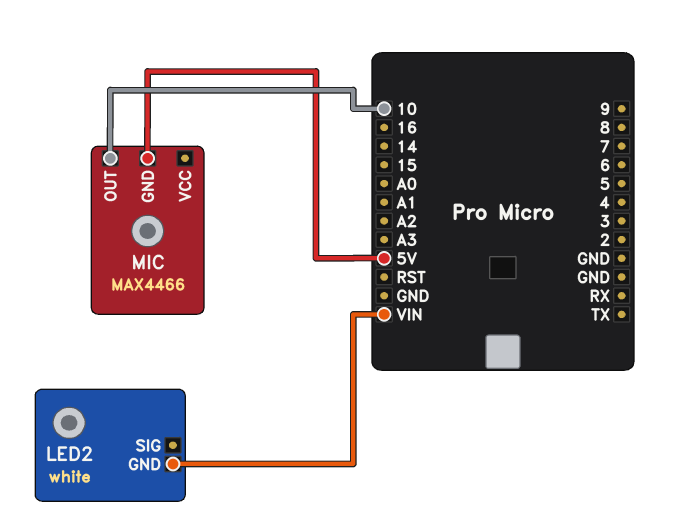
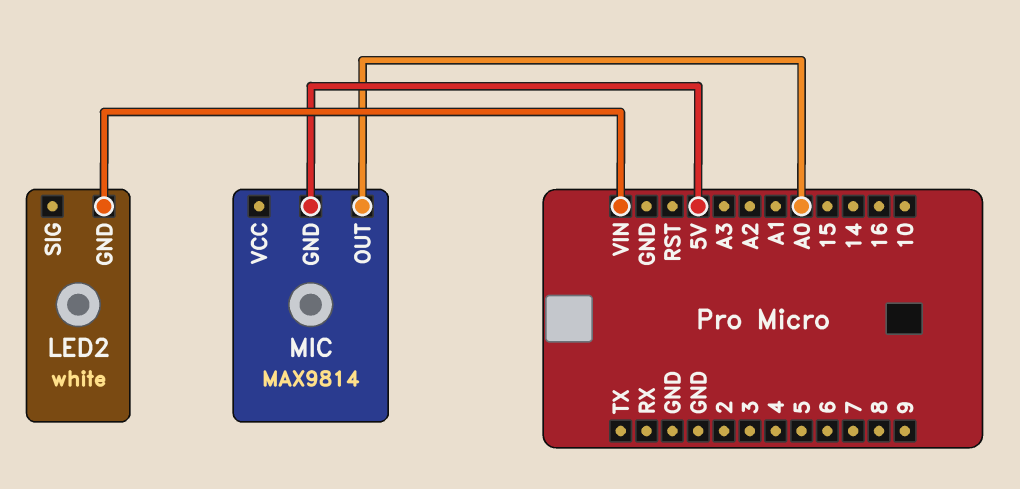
MIC: MAX4466 -> MAX9814
MIC pin OUT: 10 -> A0

